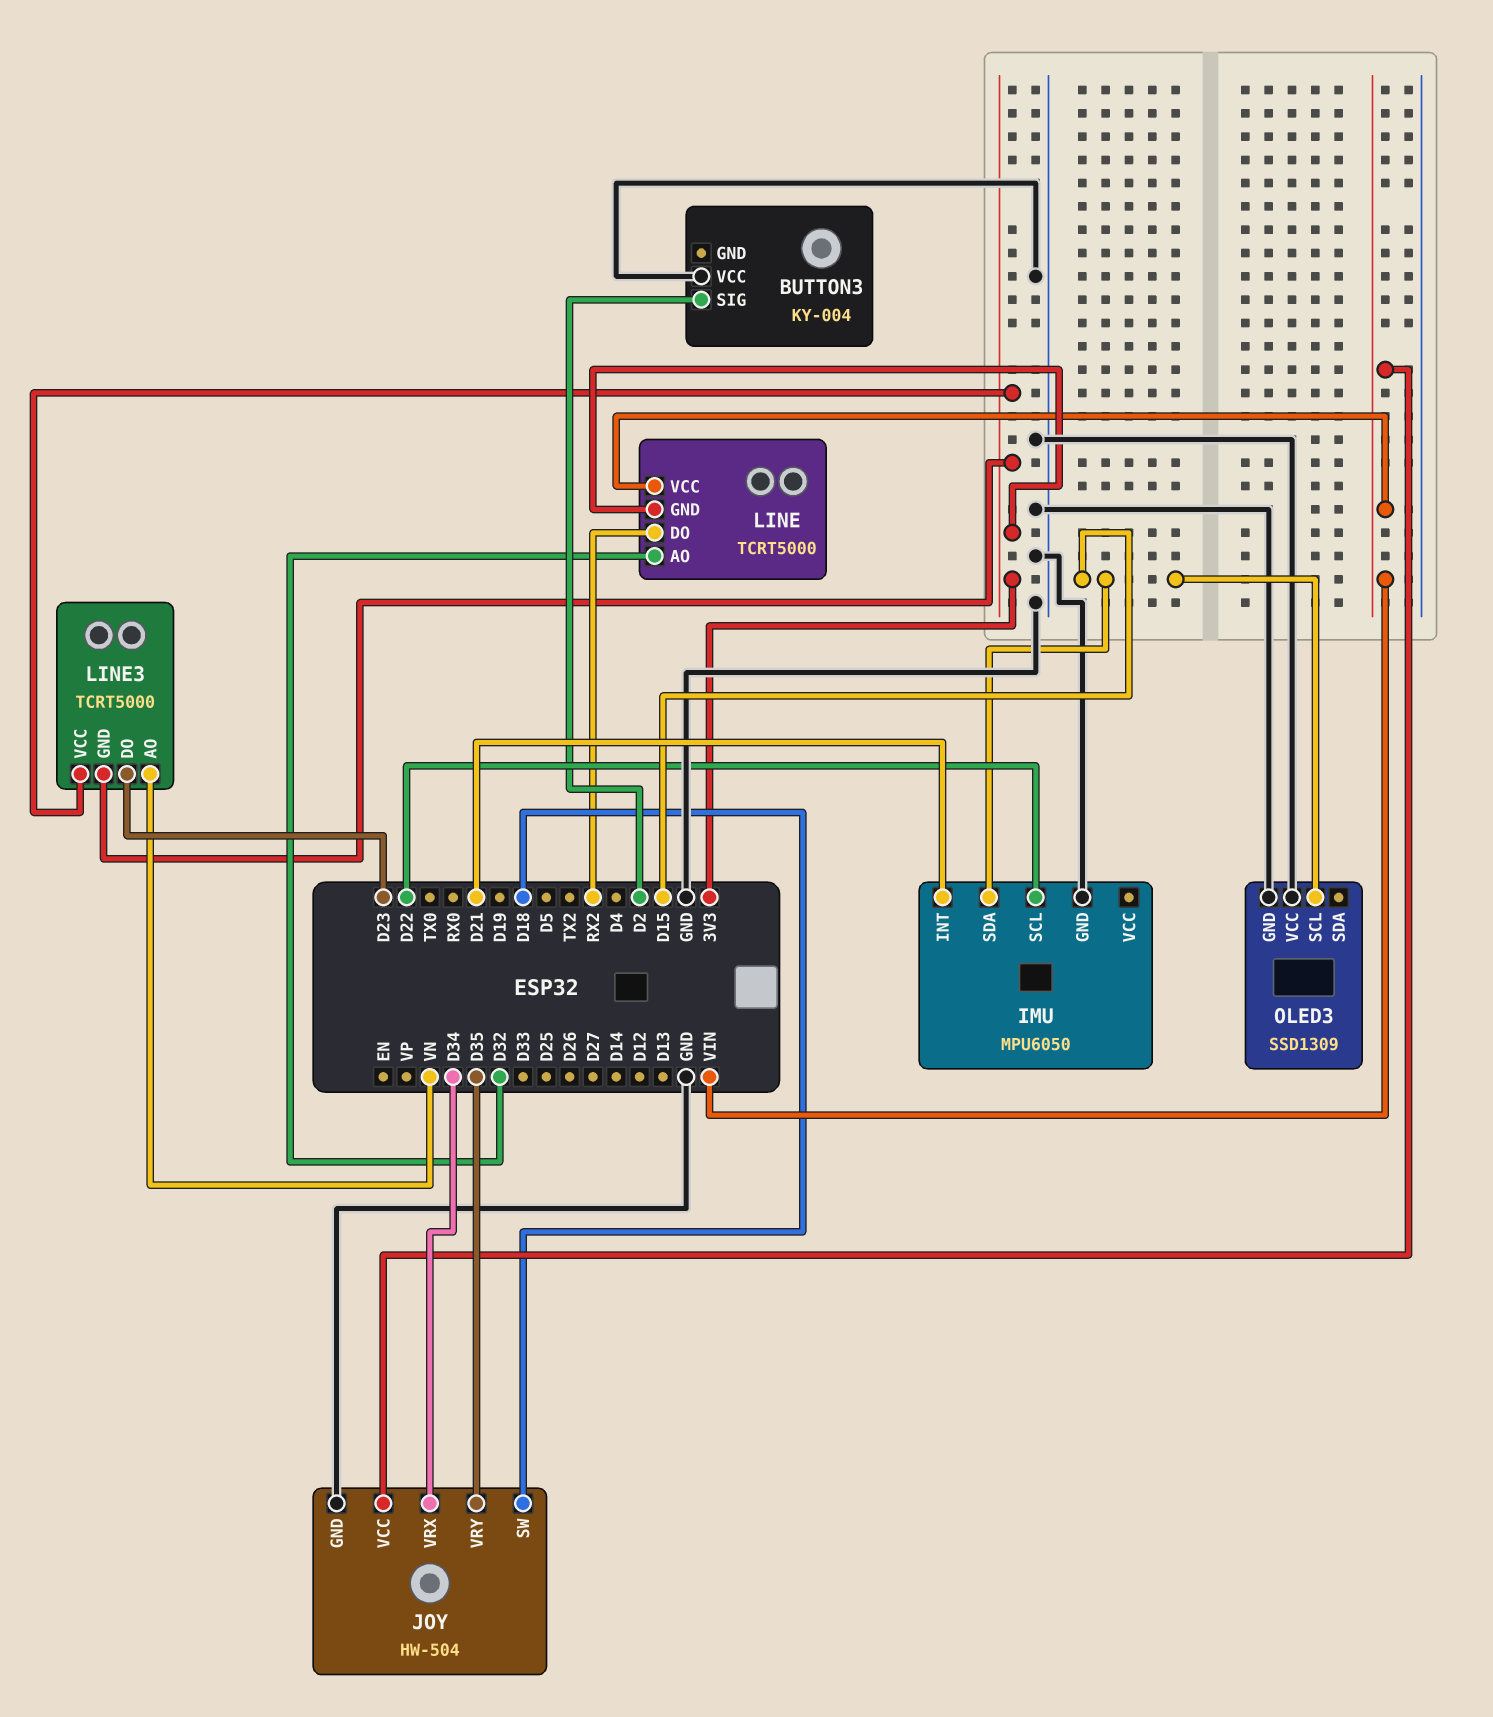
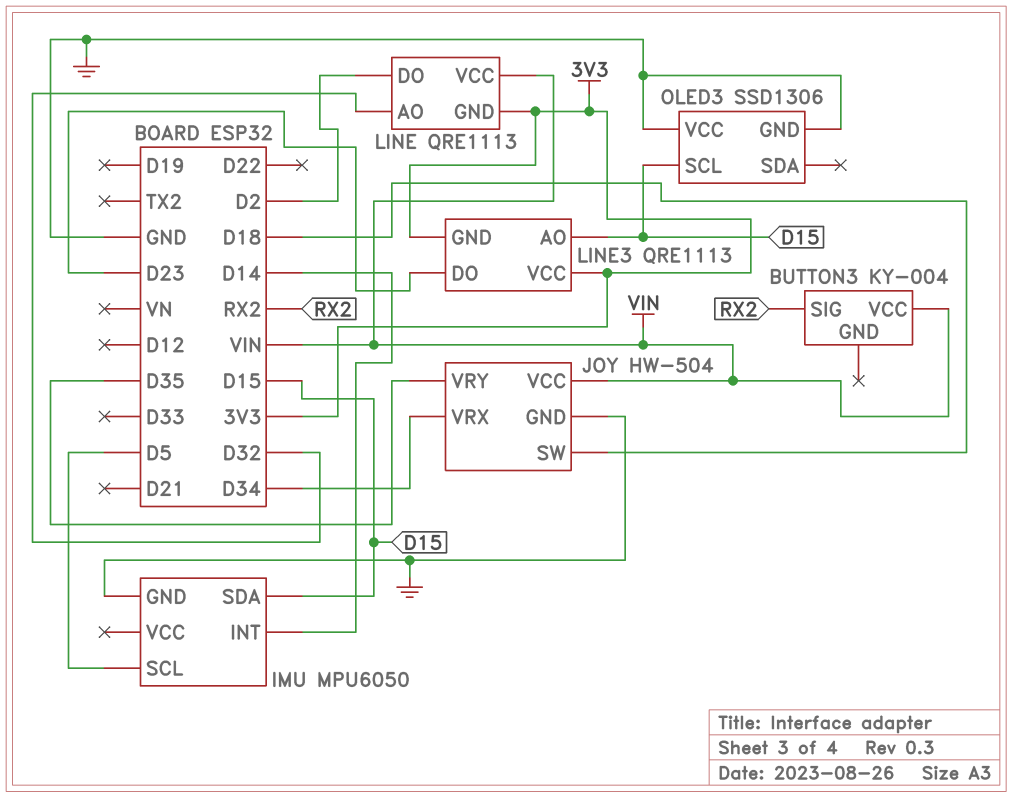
BUTTON3 pin SIG: D2 -> RX2
BUTTON3 pin VCC: GND -> VIN
IMU pin INT: D21 -> D14
IMU pin SCL: D22 -> D5
LINE: TCRT5000 -> QRE1113
LINE pin DO: RX2 -> D2
LINE3: TCRT5000 -> QRE1113
LINE3 pin AO: VN -> D15
OLED3: SSD1309 -> SSD1306

